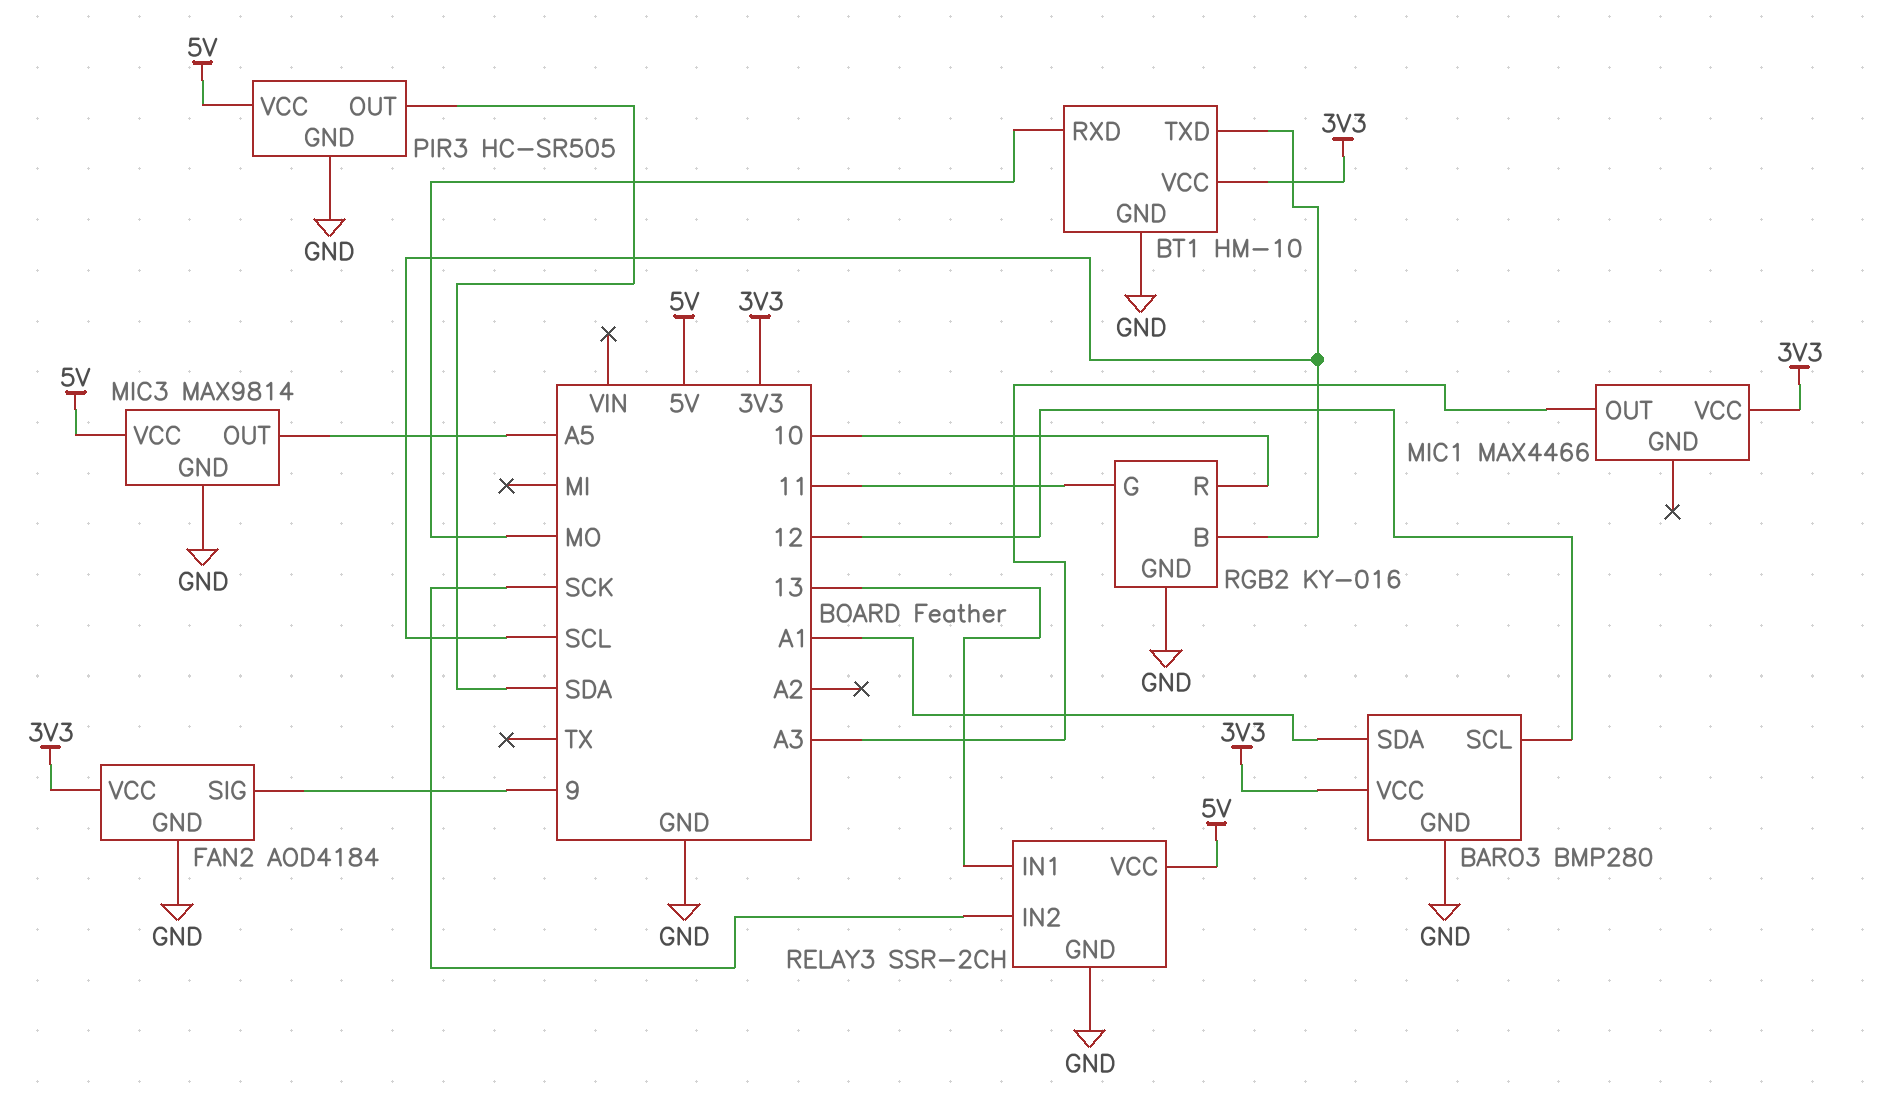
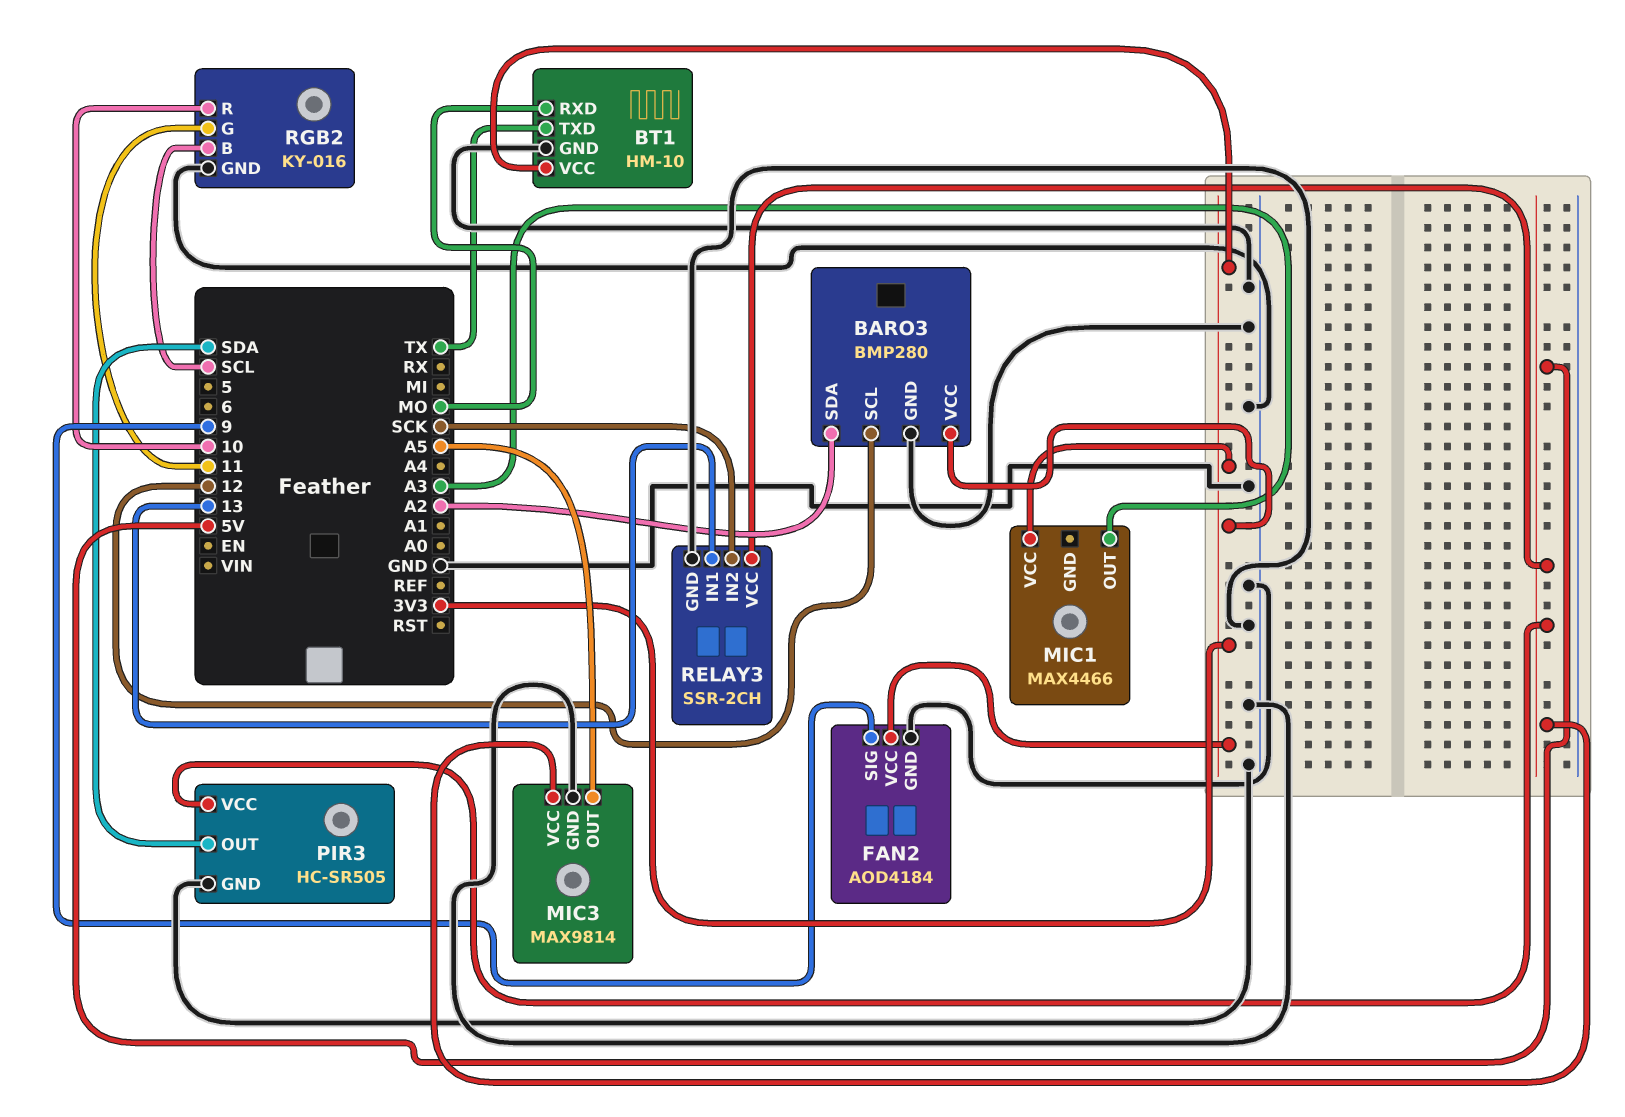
BARO3 pin SDA: A1 -> A2
BT1 pin TXD: SCL -> TX

